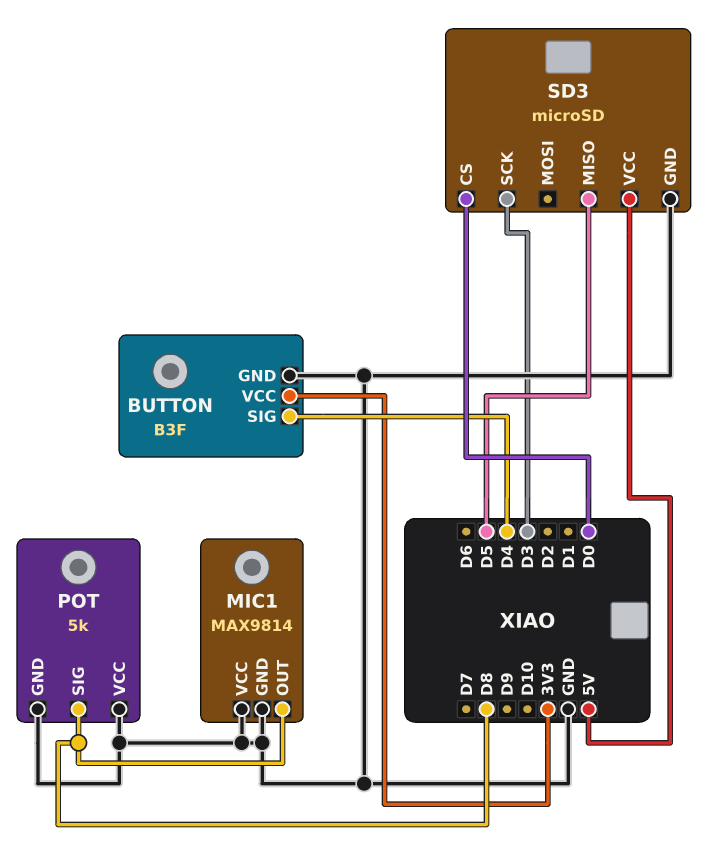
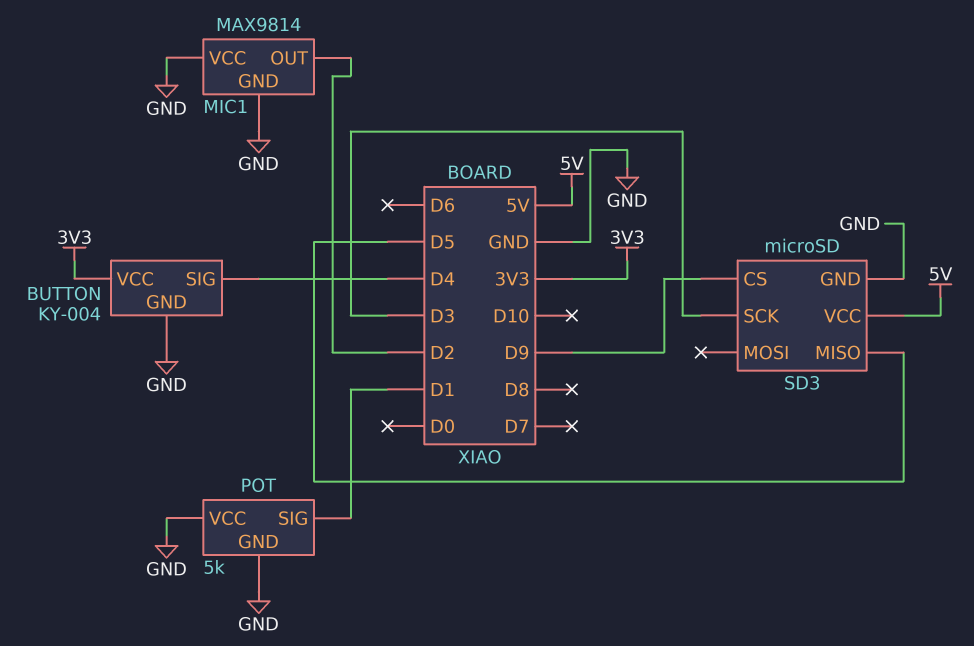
BUTTON: B3F -> KY-004
MIC1 pin OUT: D8 -> D2
POT pin SIG: D8 -> D1
SD3 pin CS: D0 -> D9

